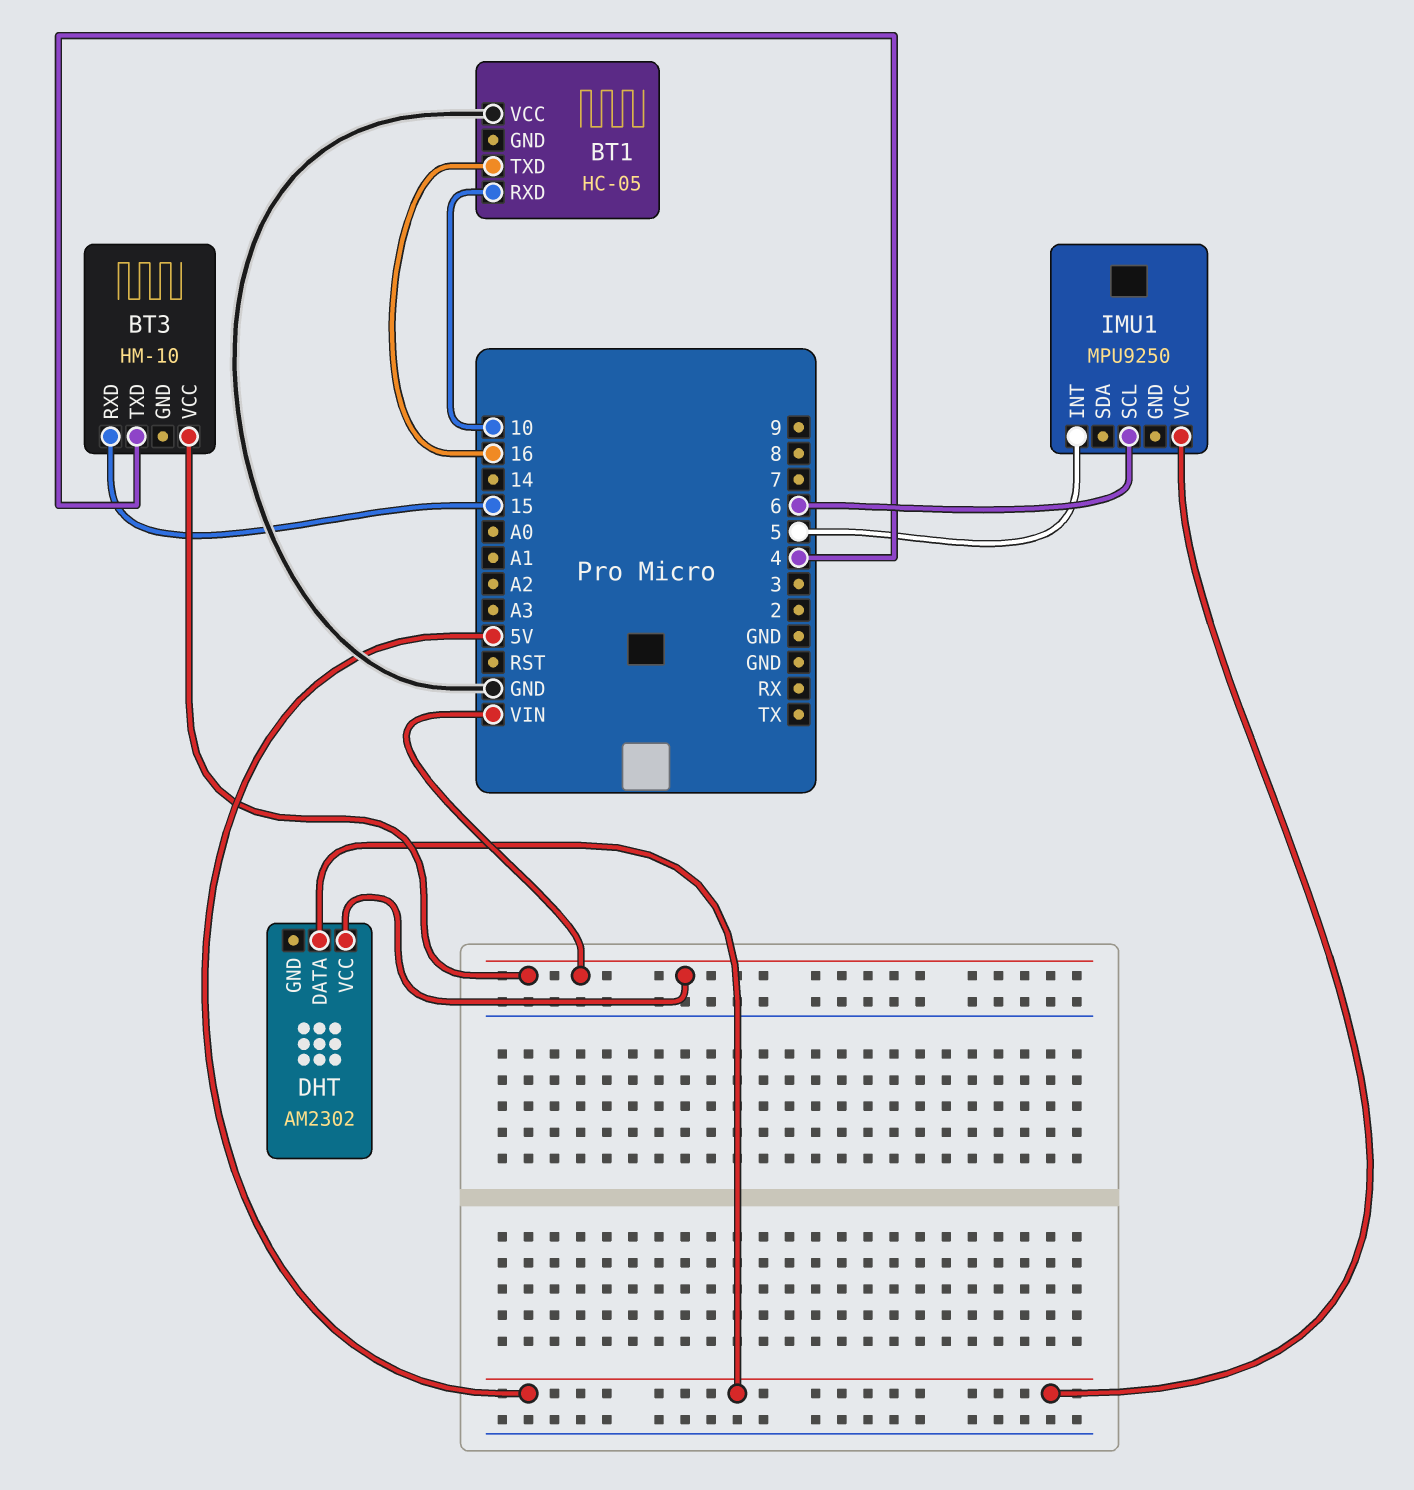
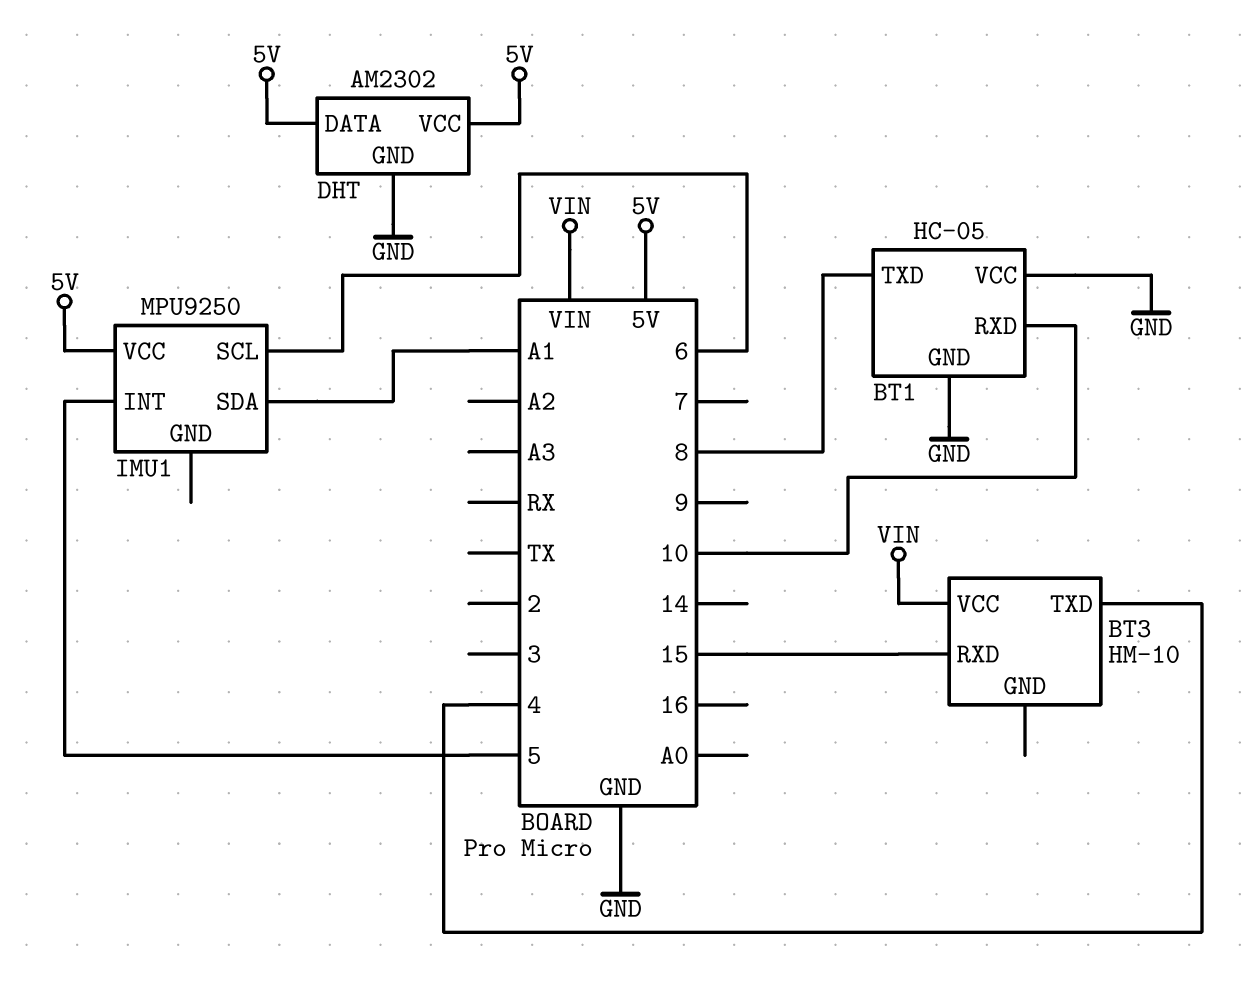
BT1 pin GND: none -> GND
BT1 pin TXD: 16 -> 8
DHT pin GND: none -> GND
DHT pin VCC: VIN -> 5V
IMU1 pin SDA: none -> A1

